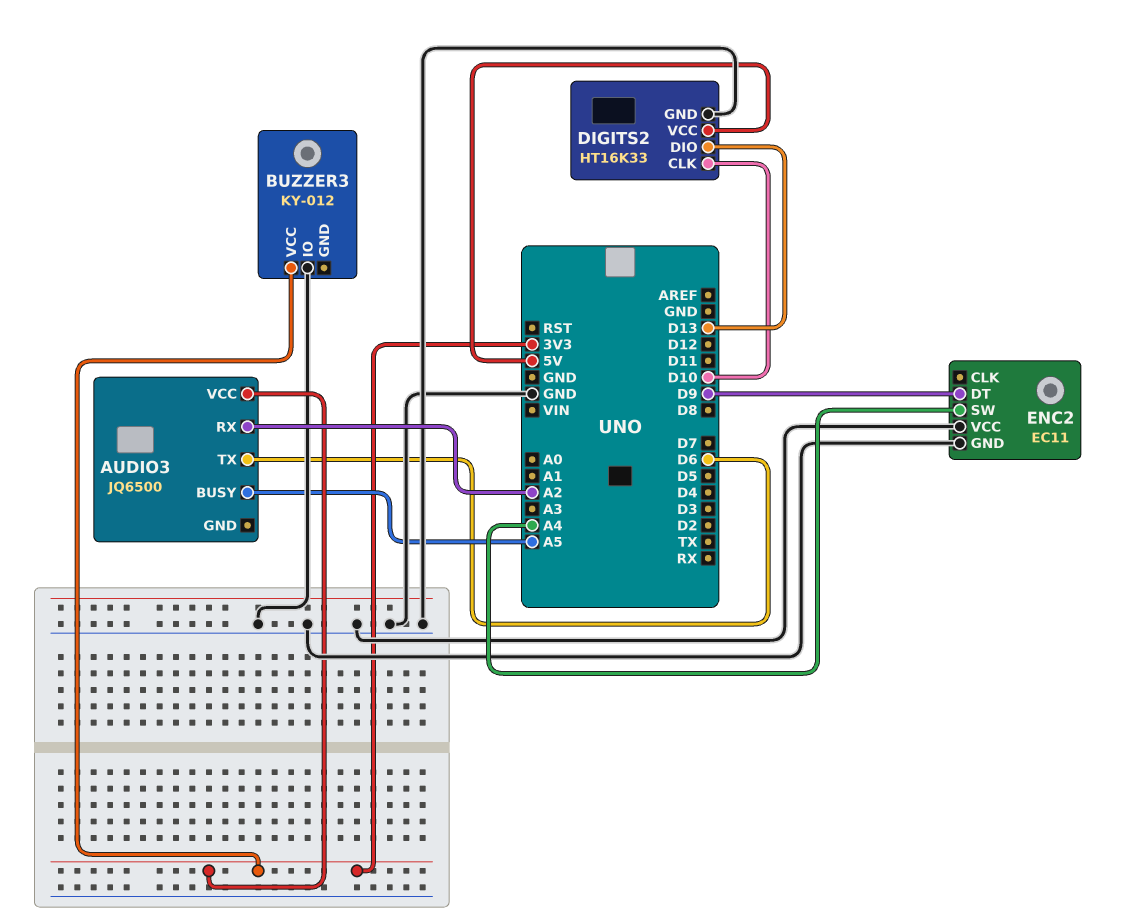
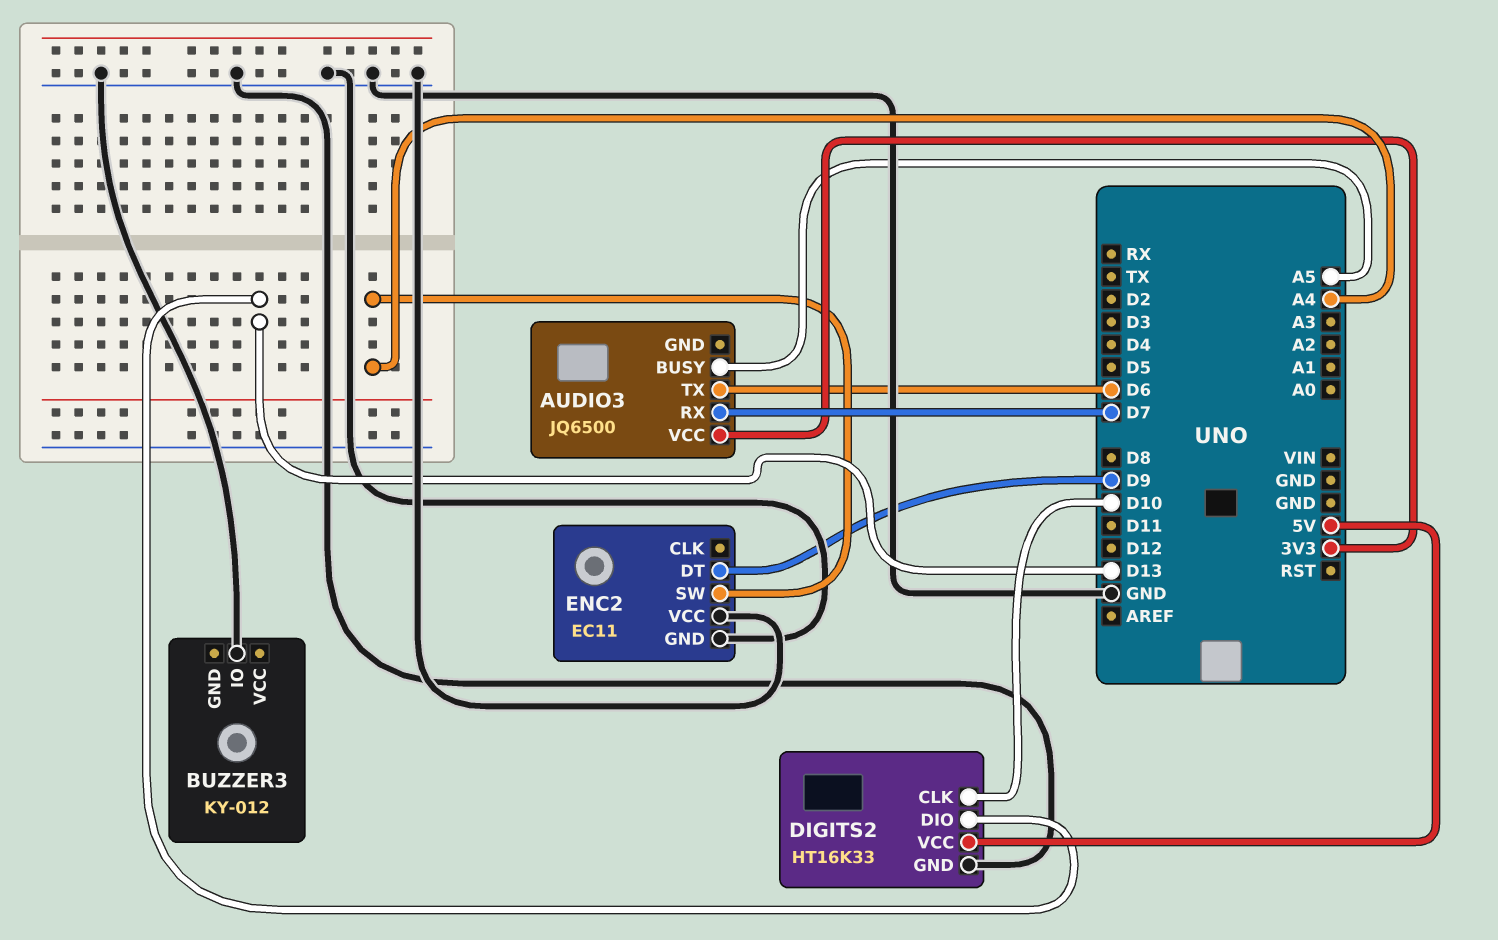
AUDIO3 pin RX: A2 -> D7
BUZZER3 pin VCC: 3V3 -> none

